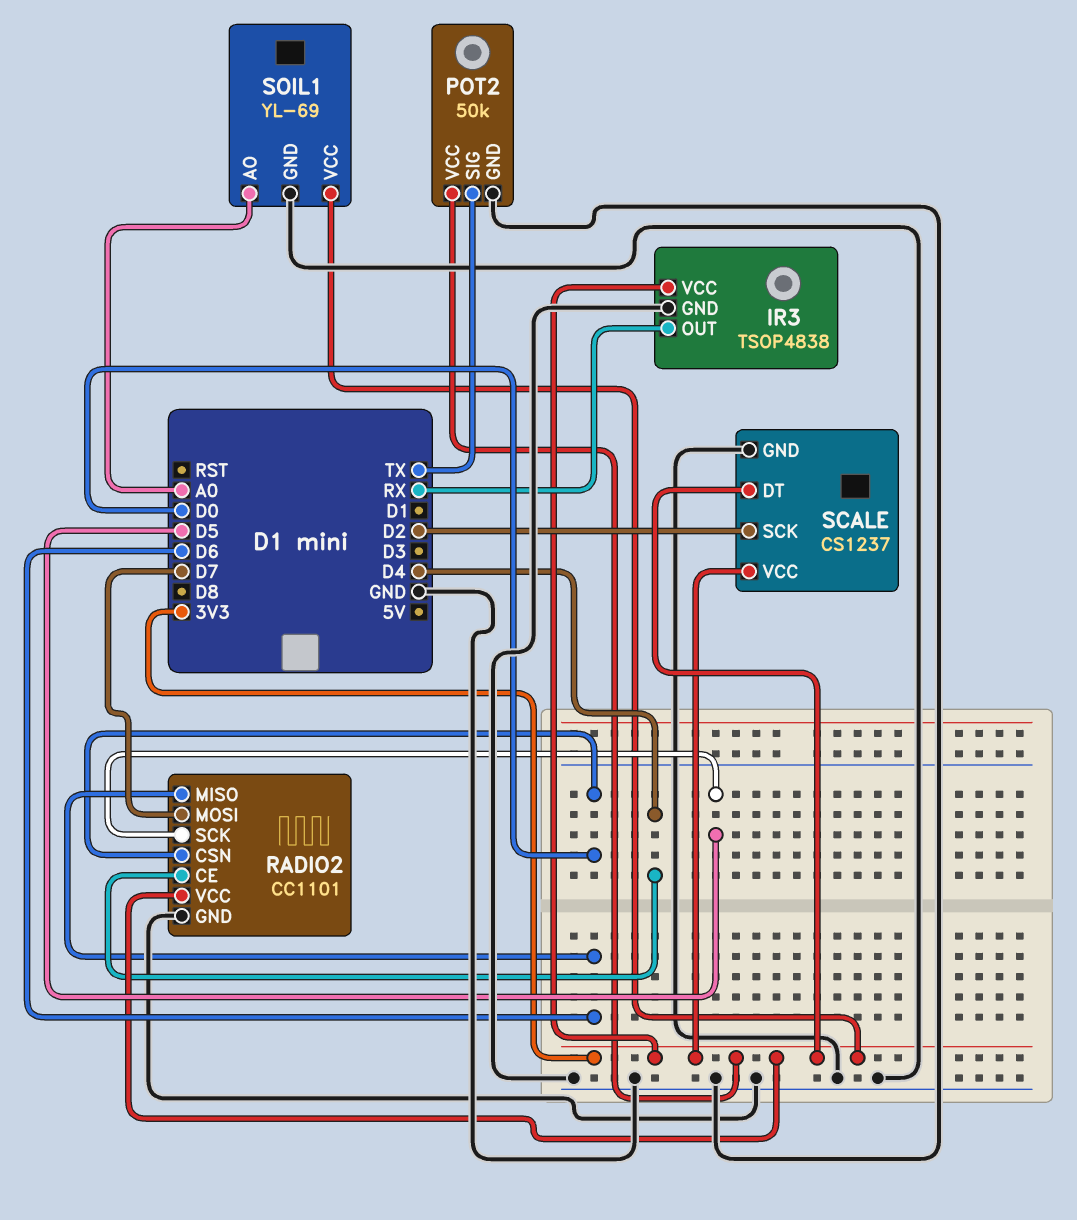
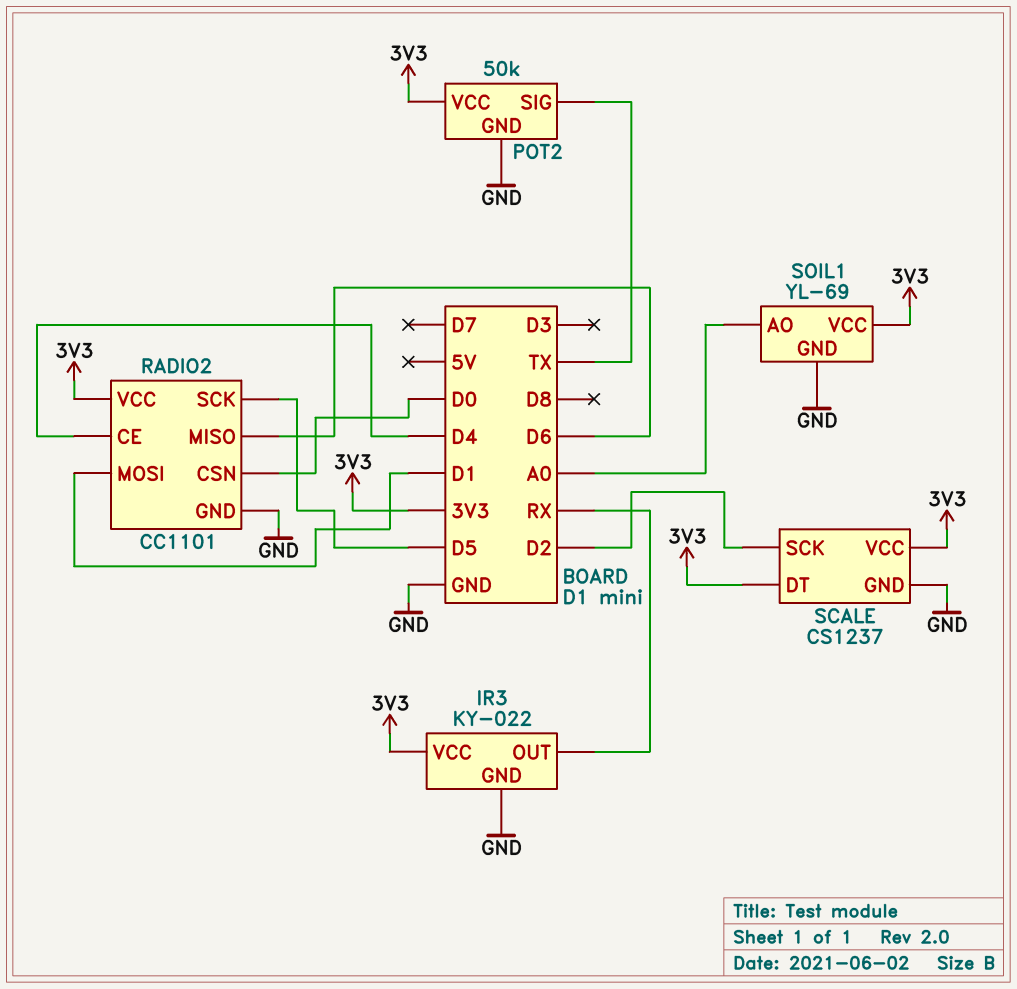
IR3: TSOP4838 -> KY-022
RADIO2 pin MOSI: D7 -> D1

